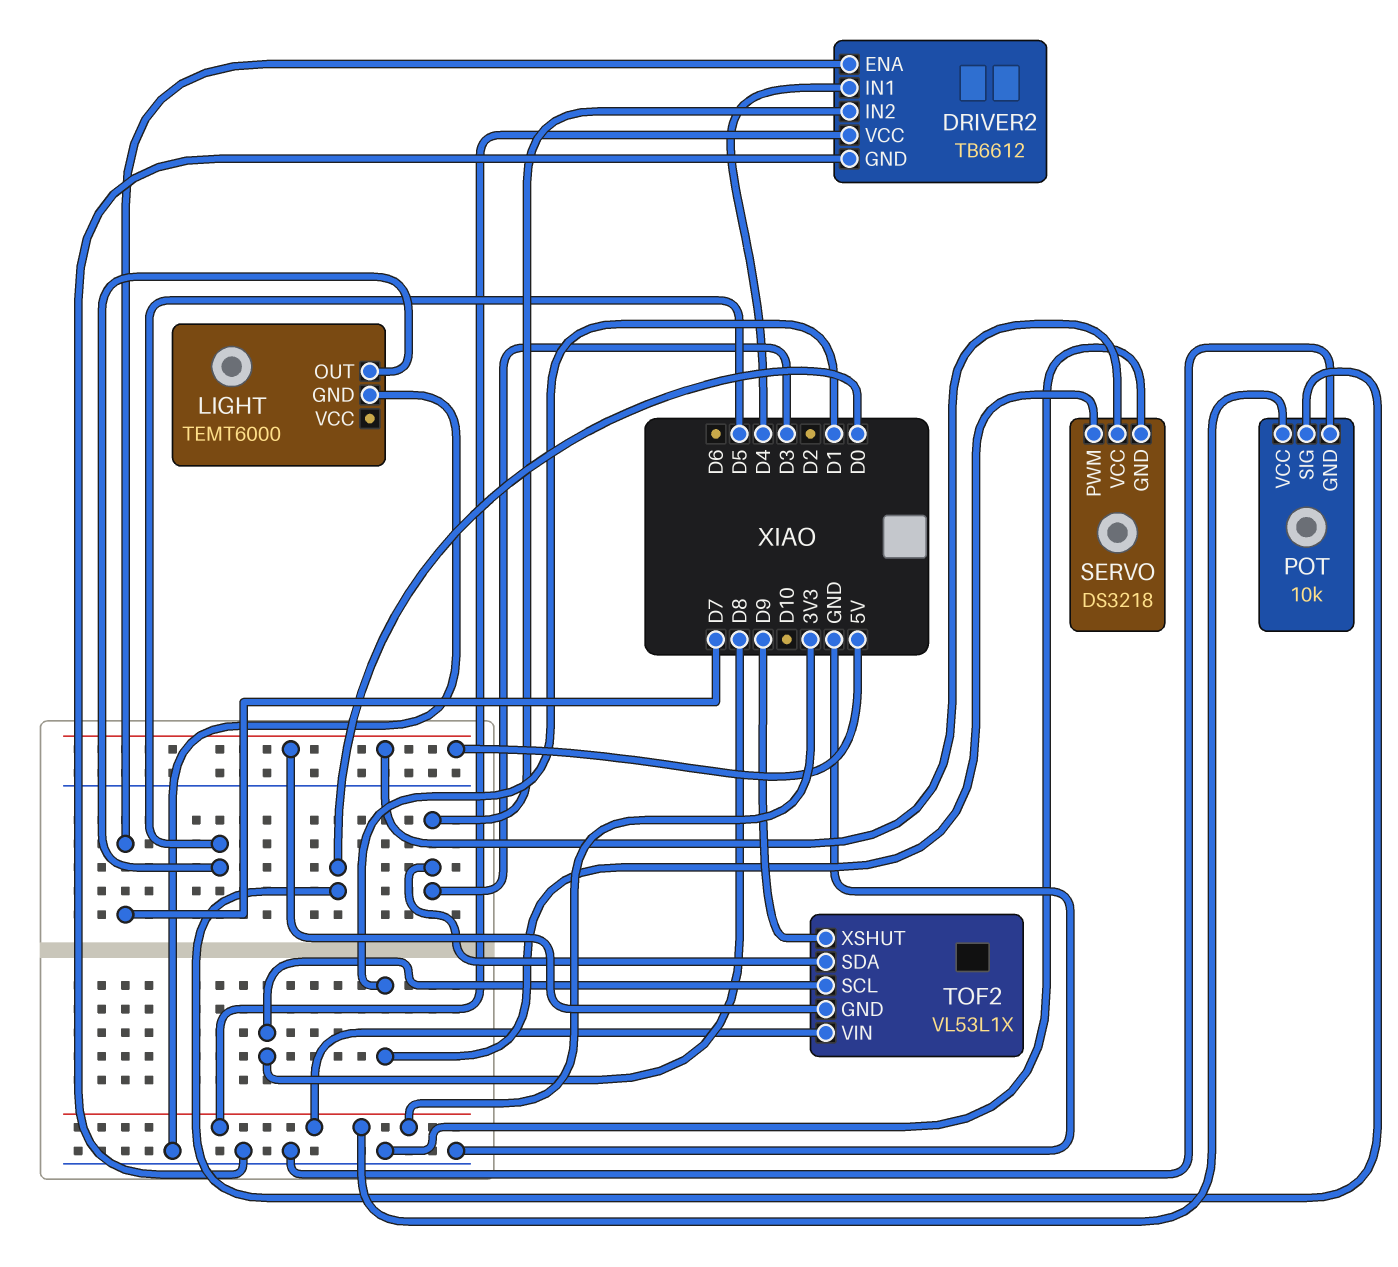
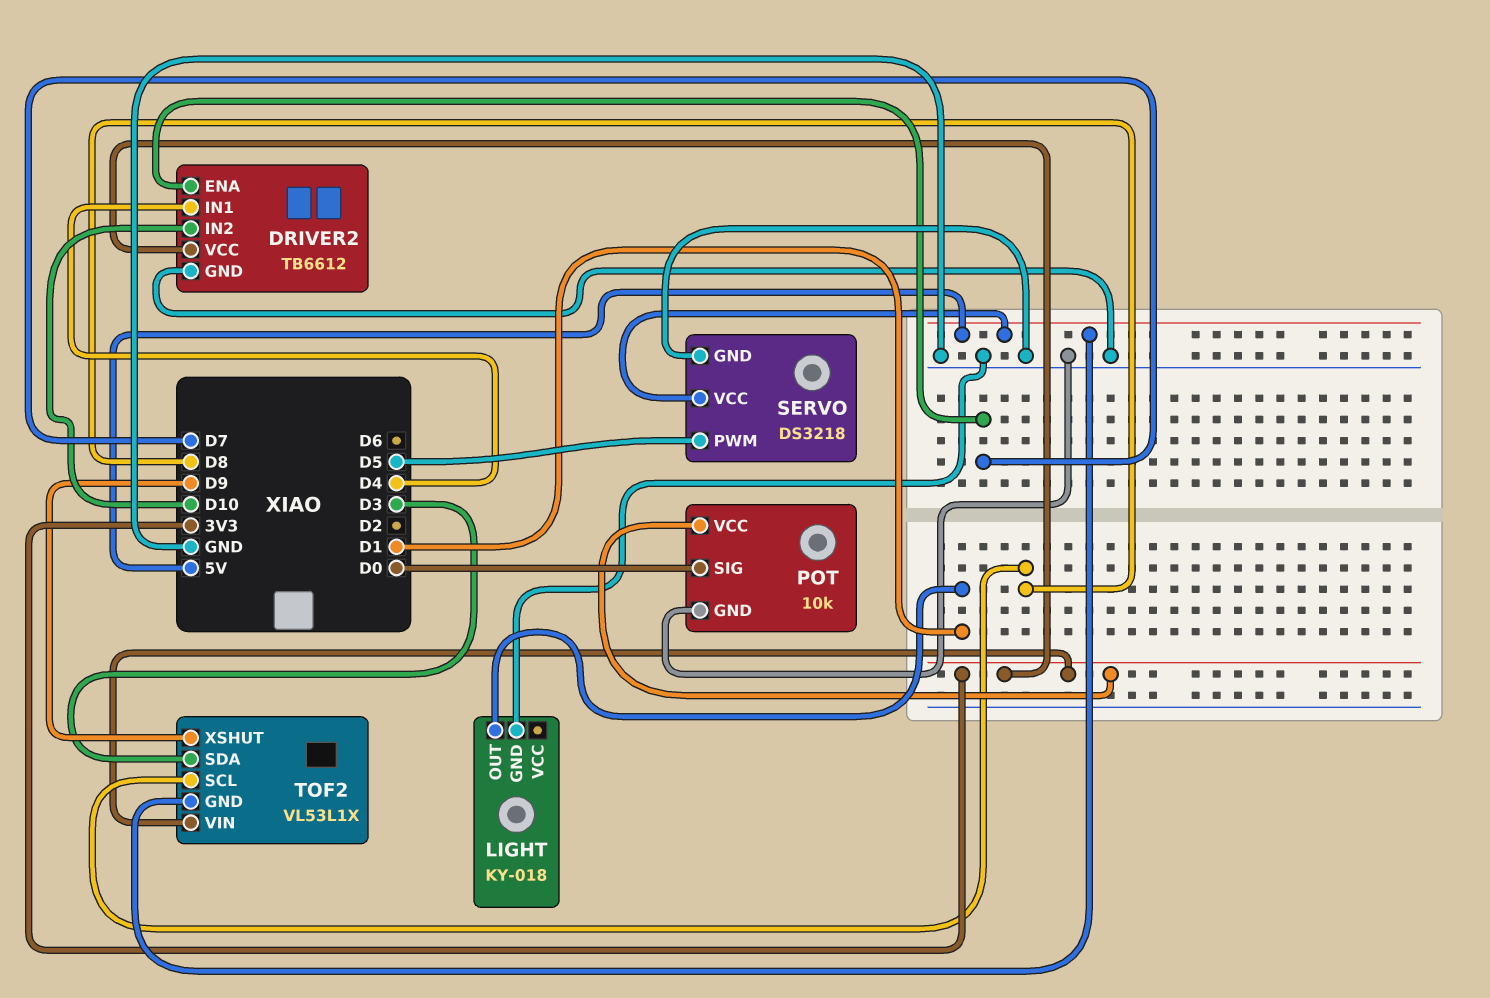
DRIVER2 pin IN2: D3 -> D10
LIGHT: TEMT6000 -> KY-018
LIGHT pin OUT: D5 -> D1
SERVO pin PWM: D1 -> D5

